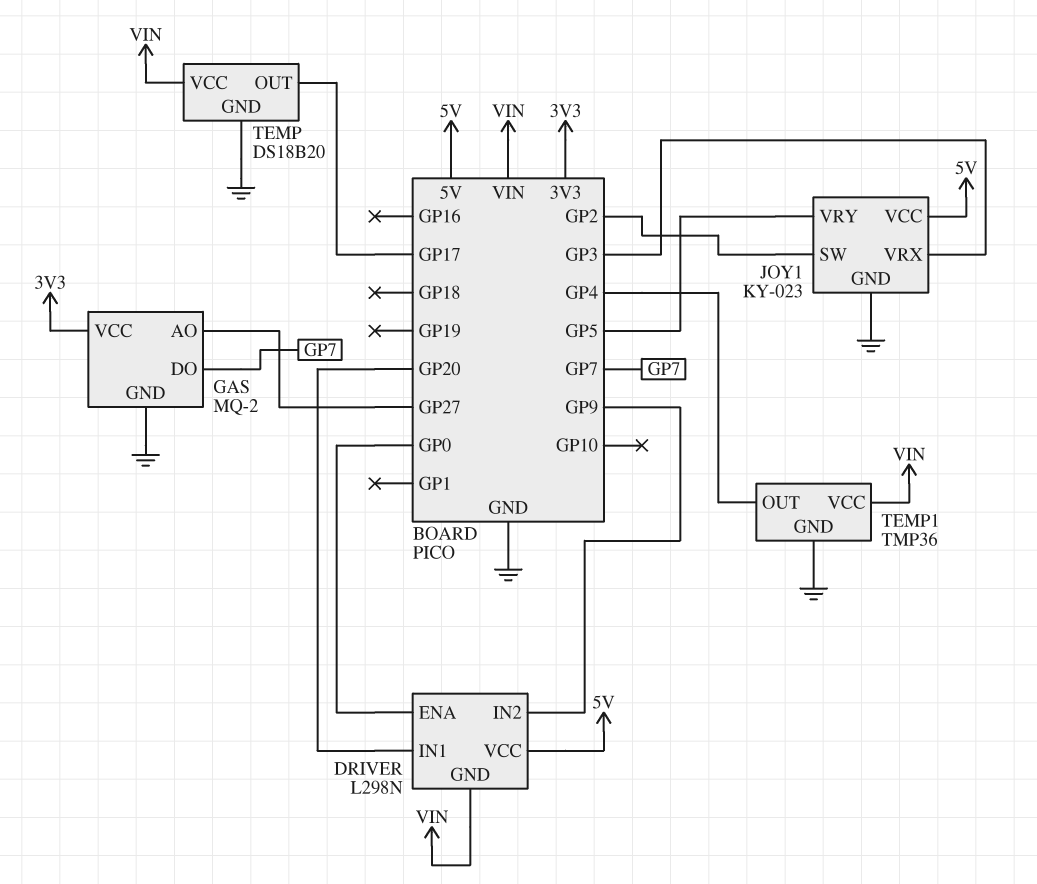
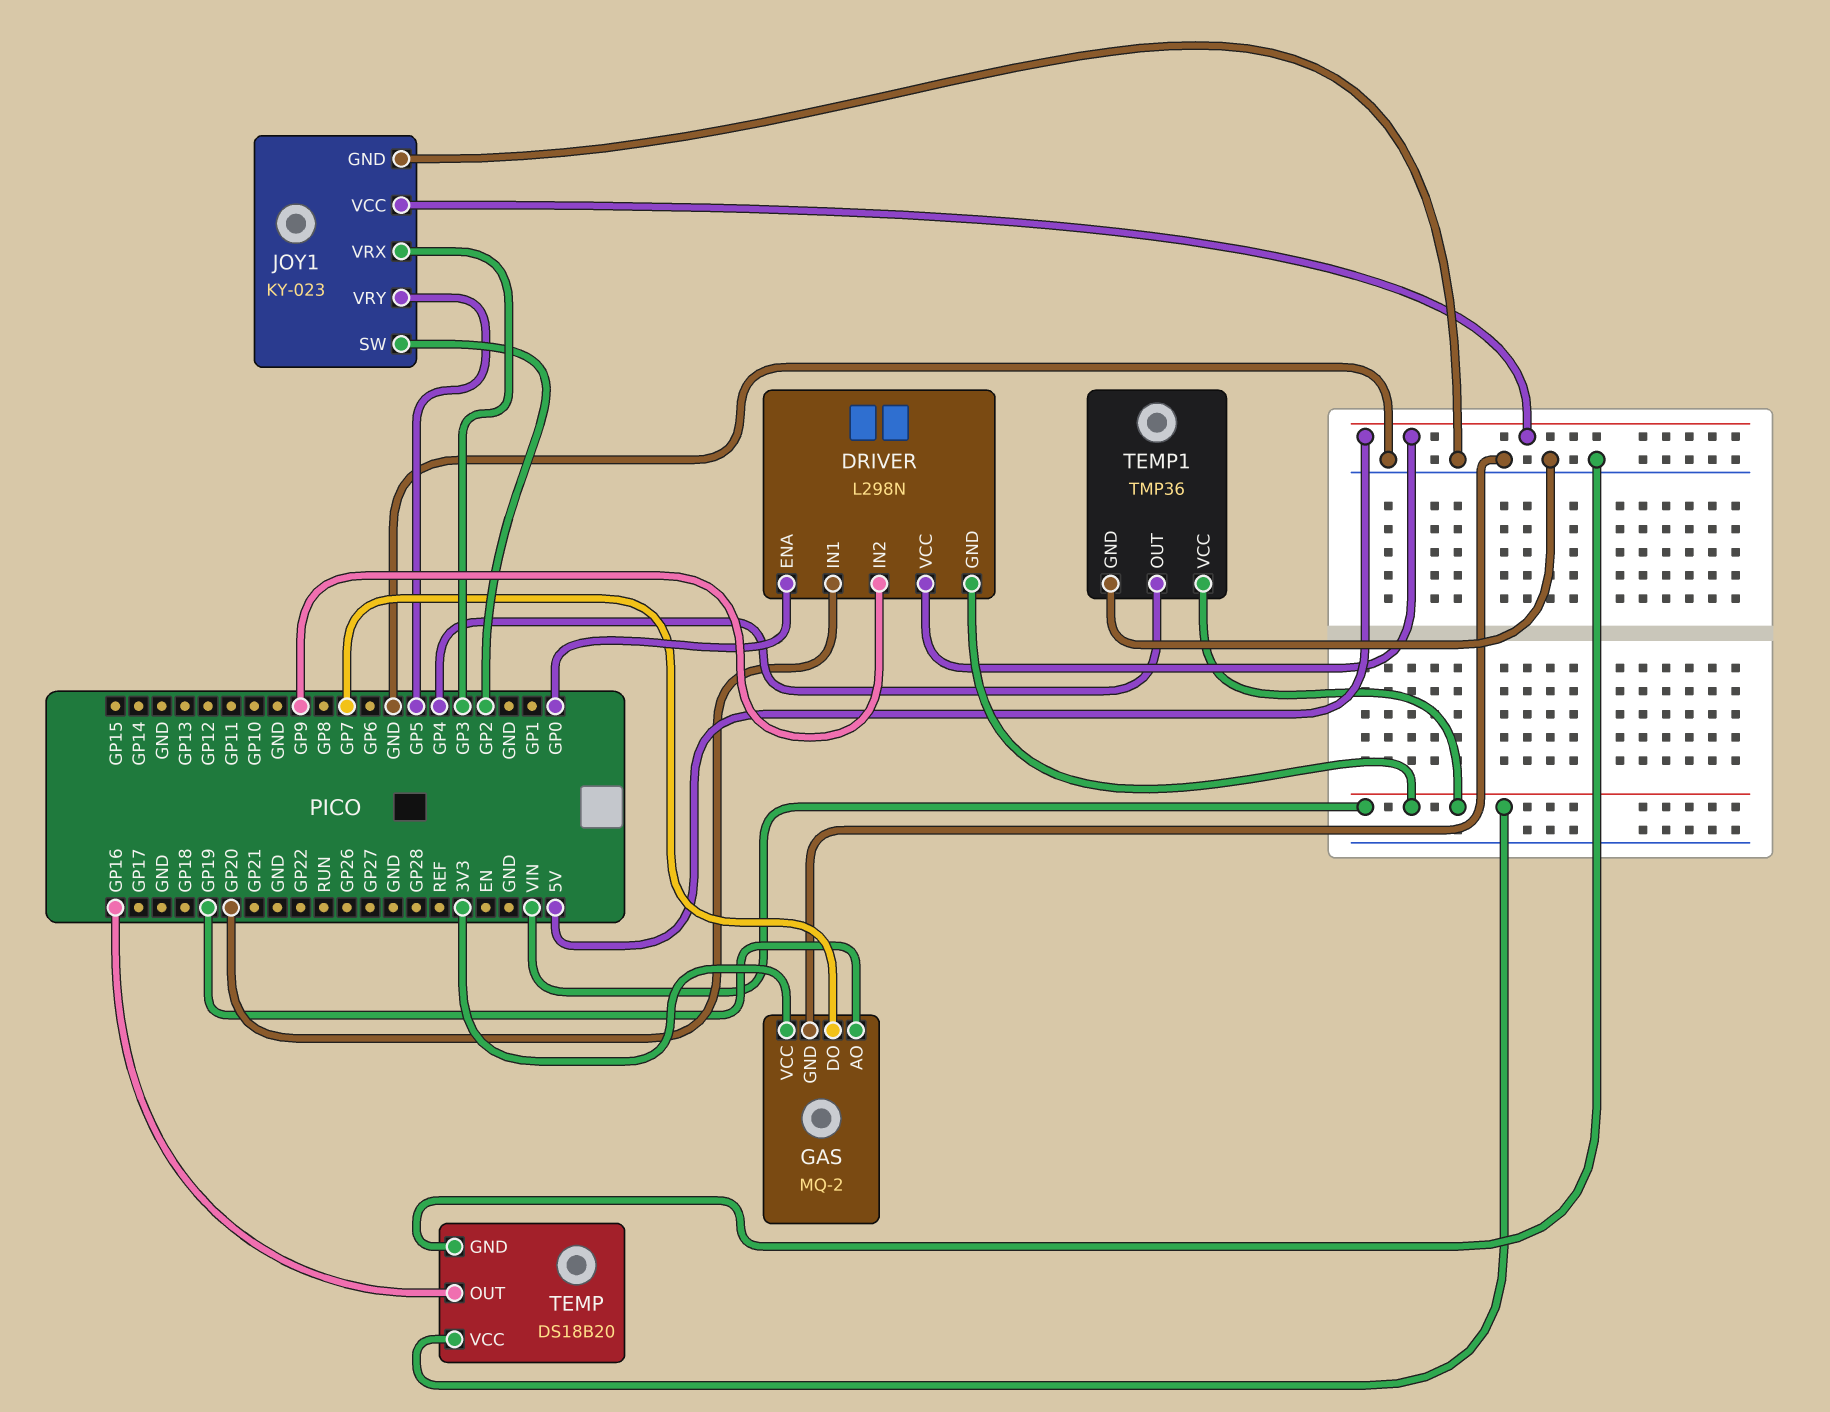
GAS pin AO: GP27 -> GP19
TEMP pin OUT: GP17 -> GP16

